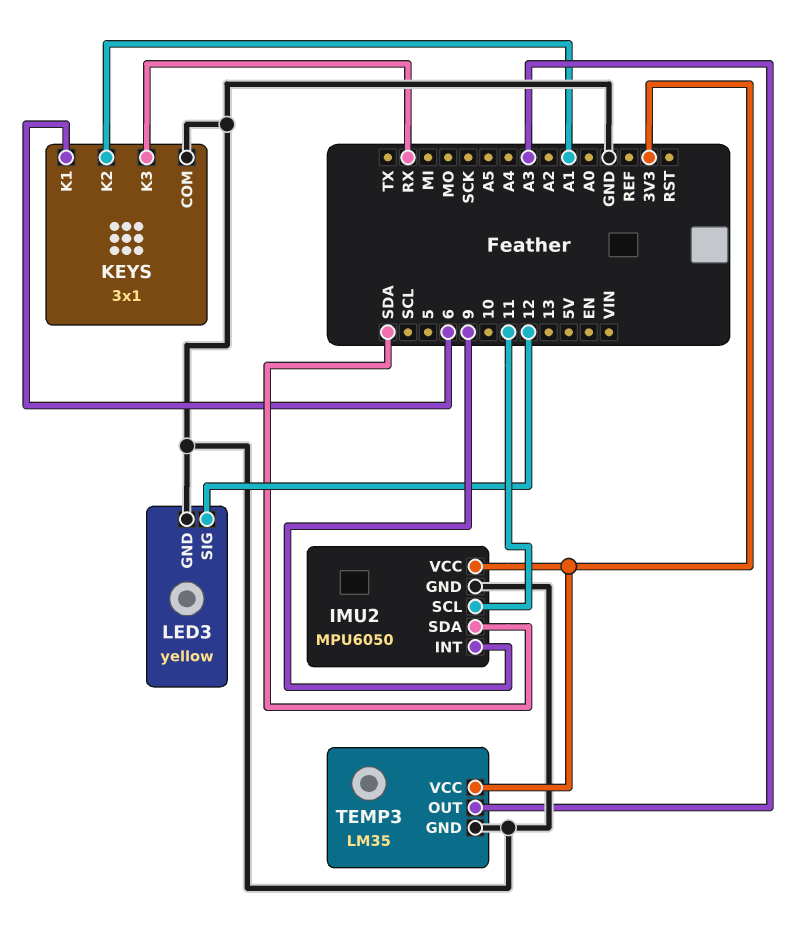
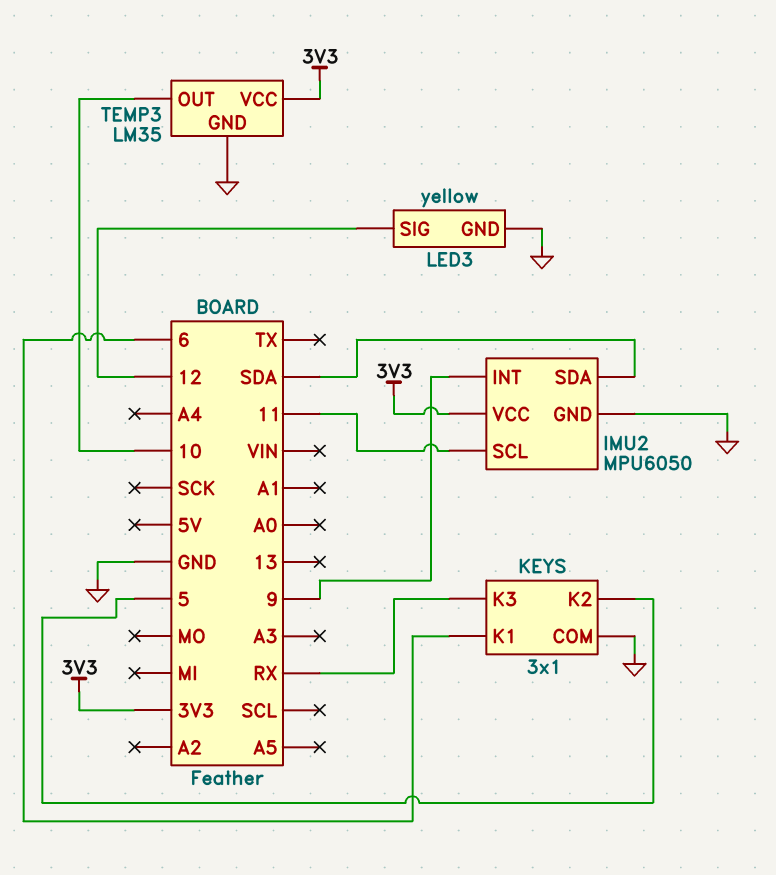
KEYS pin K2: A1 -> 5
TEMP3 pin OUT: A3 -> 10

